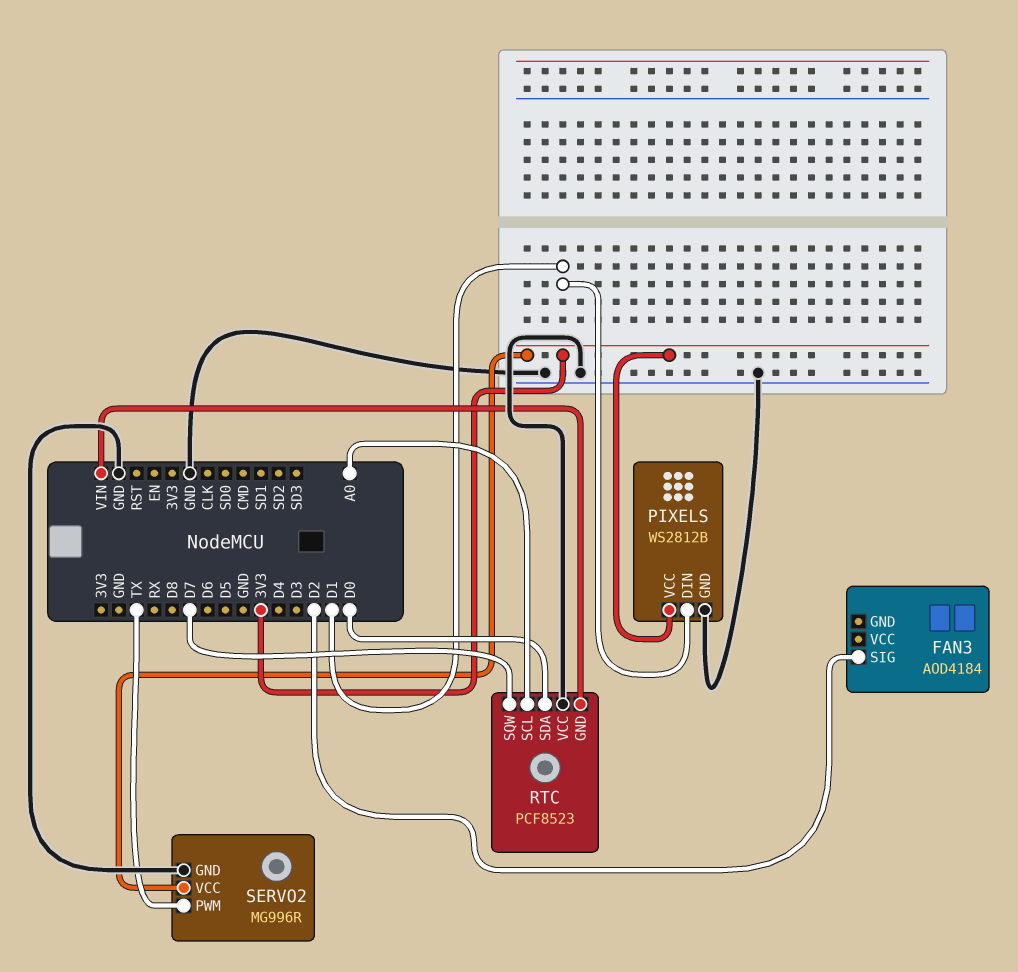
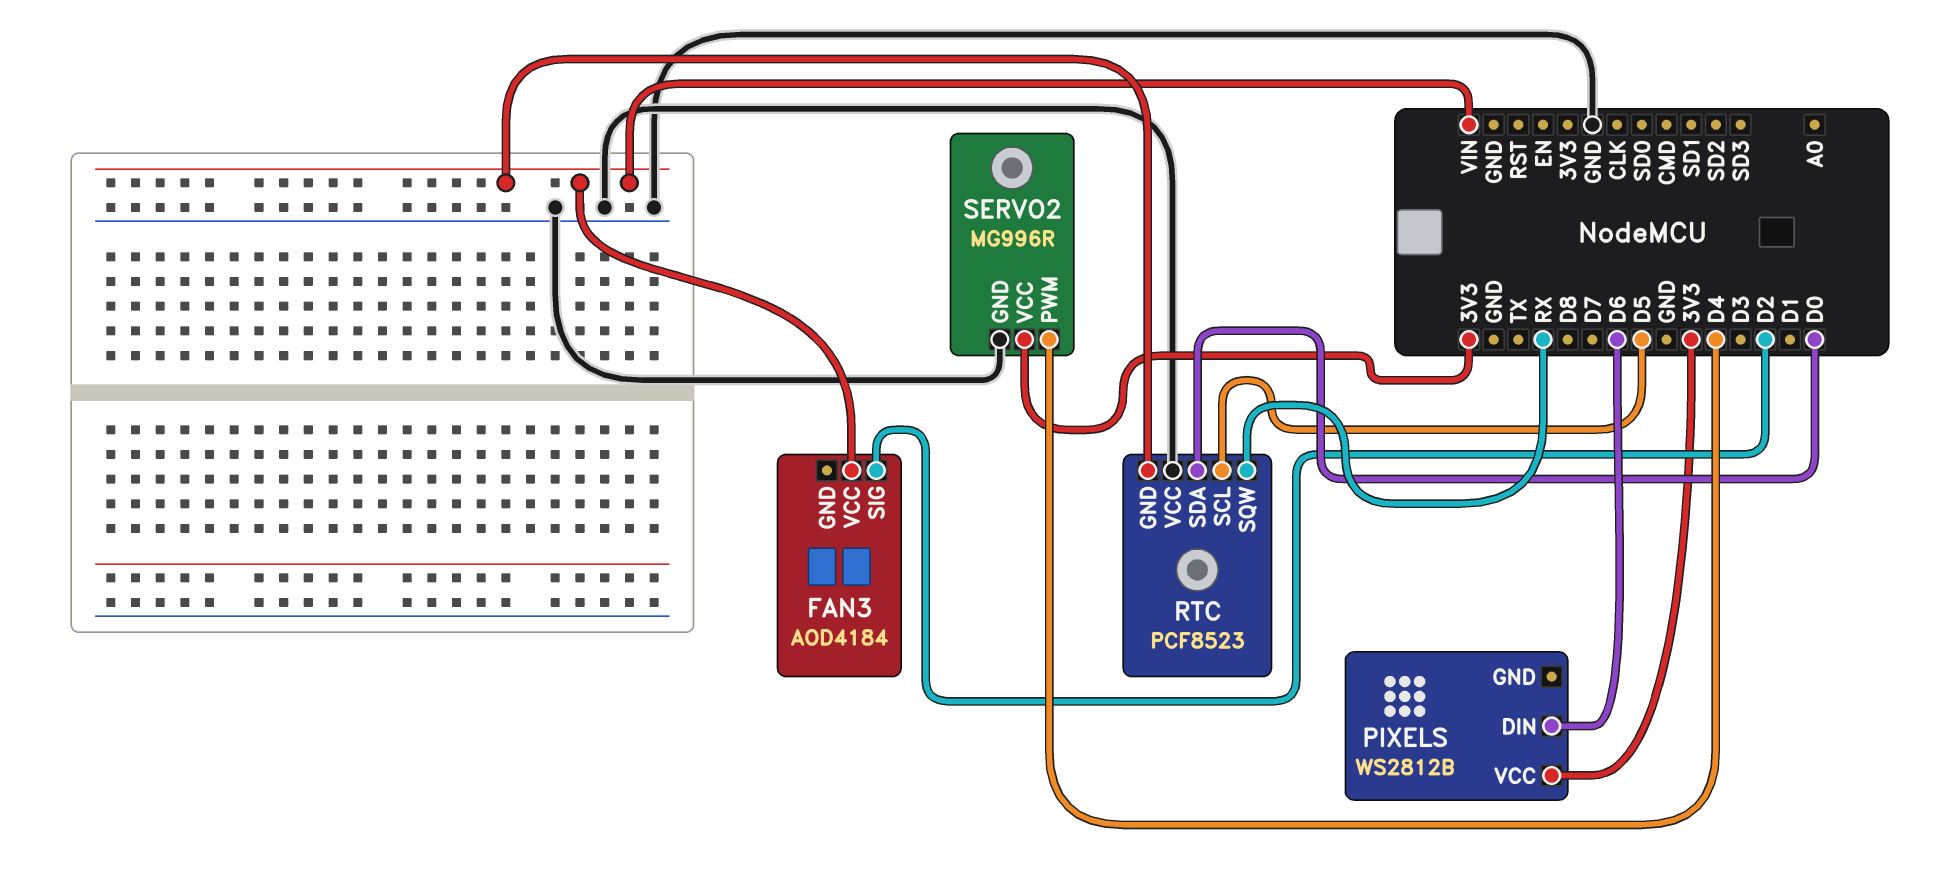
FAN3 pin VCC: none -> VIN
PIXELS pin DIN: D1 -> D6
PIXELS pin GND: GND -> none
RTC pin SCL: A0 -> D5
RTC pin SQW: D7 -> RX
SERVO2 pin PWM: TX -> D4

